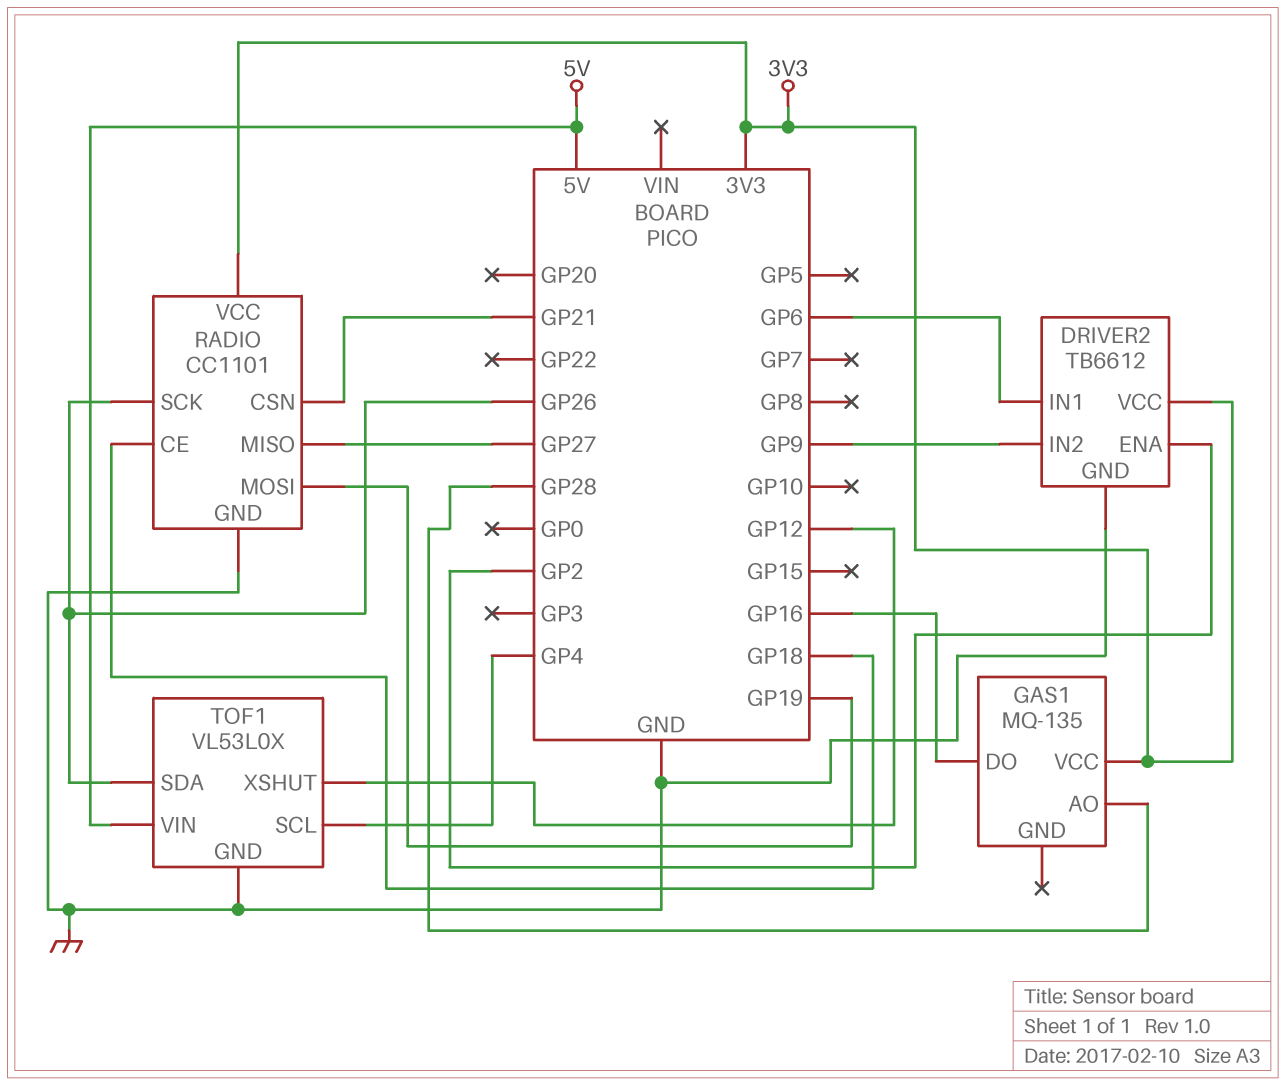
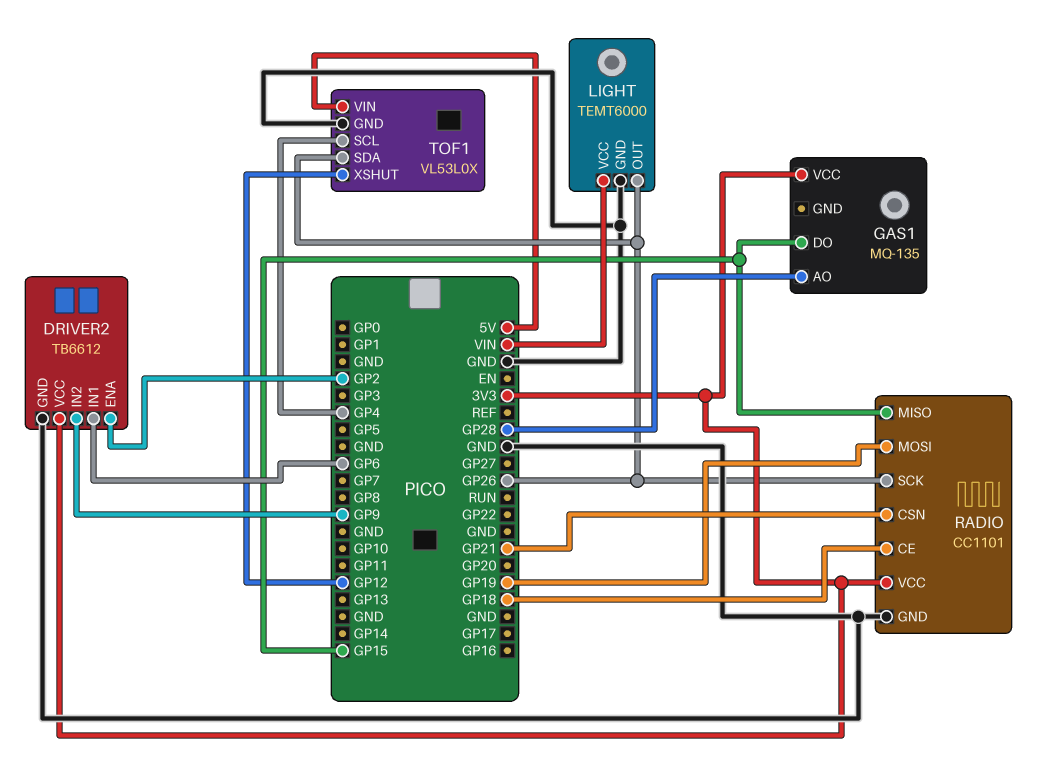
GAS1 pin DO: GP16 -> GP15
LIGHT: none -> TEMT6000
LIGHT pin GND: none -> GND
LIGHT pin OUT: none -> GP26
LIGHT pin VCC: none -> VIN
RADIO pin MISO: GP27 -> GP15

